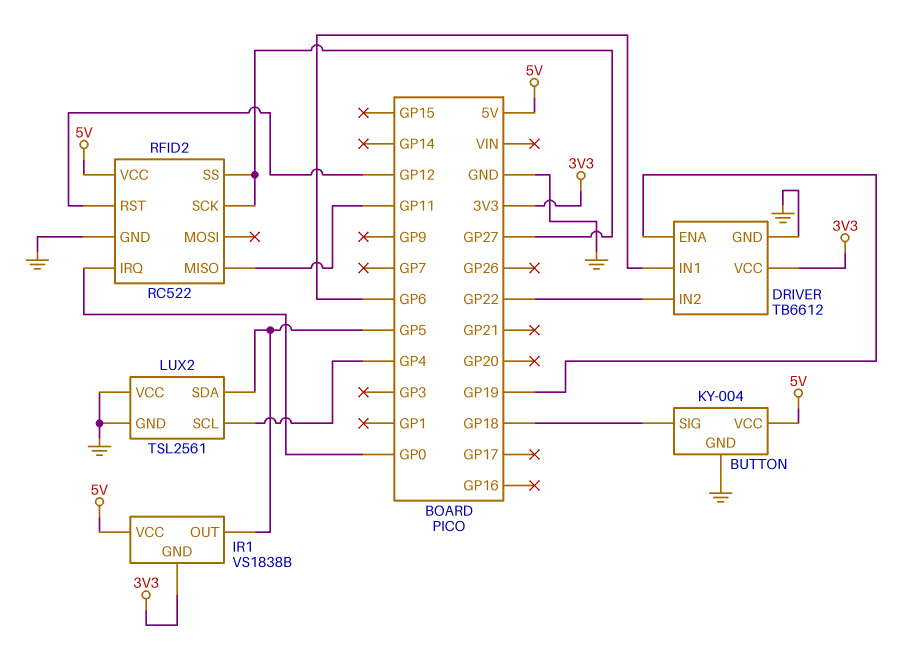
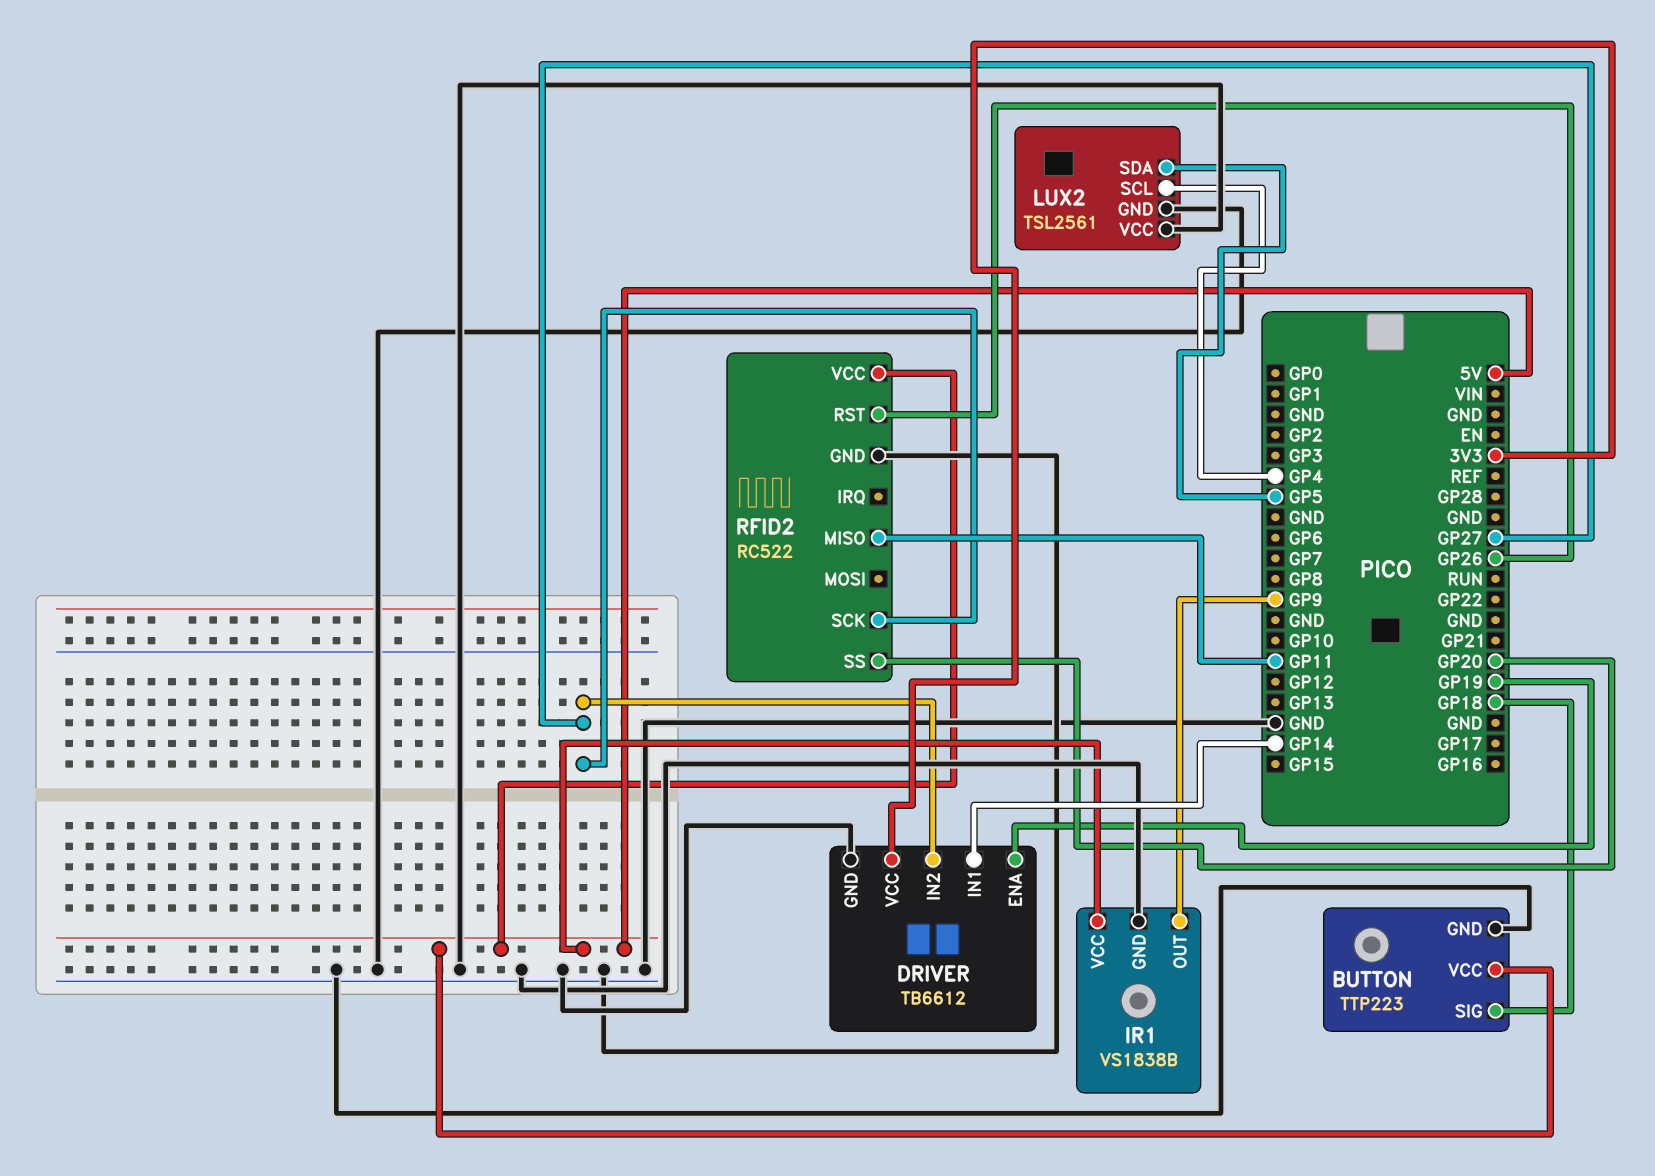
BUTTON: KY-004 -> TTP223
DRIVER pin IN1: GP6 -> GP14
DRIVER pin IN2: GP22 -> GP27
IR1 pin GND: 3V3 -> GND
IR1 pin OUT: GP5 -> GP9
RFID2 pin IRQ: GP0 -> none
RFID2 pin RST: GP12 -> GP26
RFID2 pin SS: GP27 -> GP20

